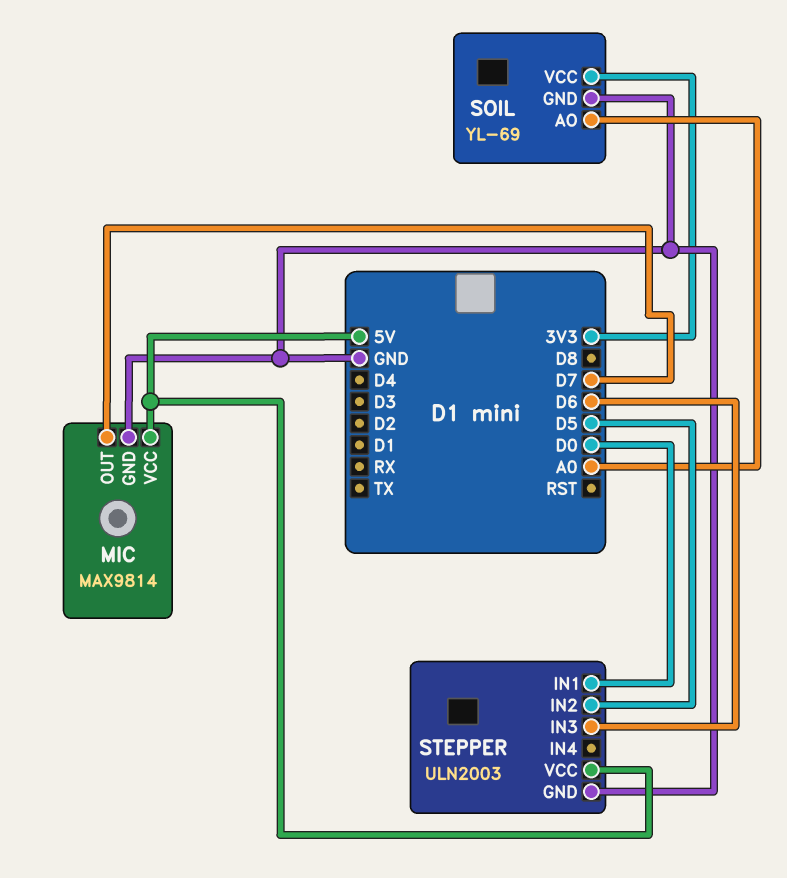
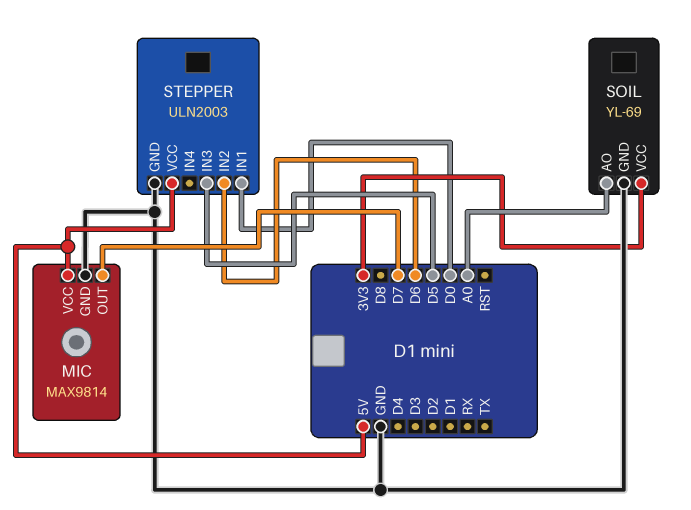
STEPPER pin IN2: D5 -> D6
STEPPER pin IN3: D6 -> D5

